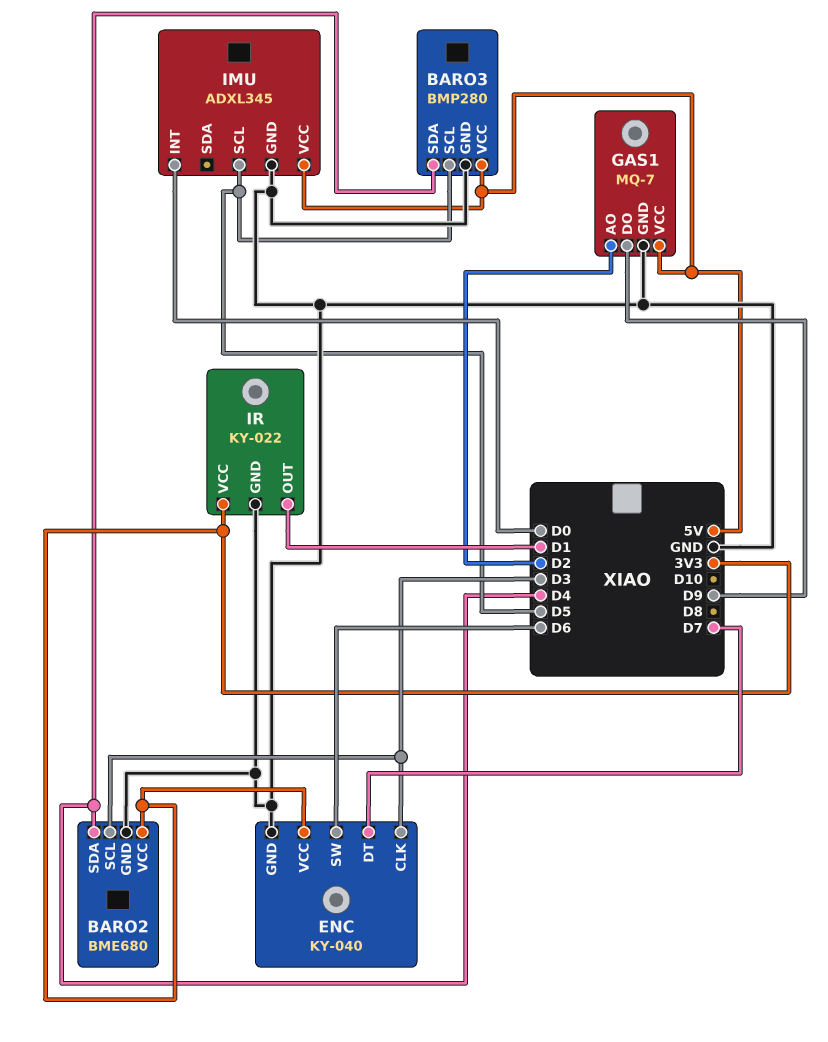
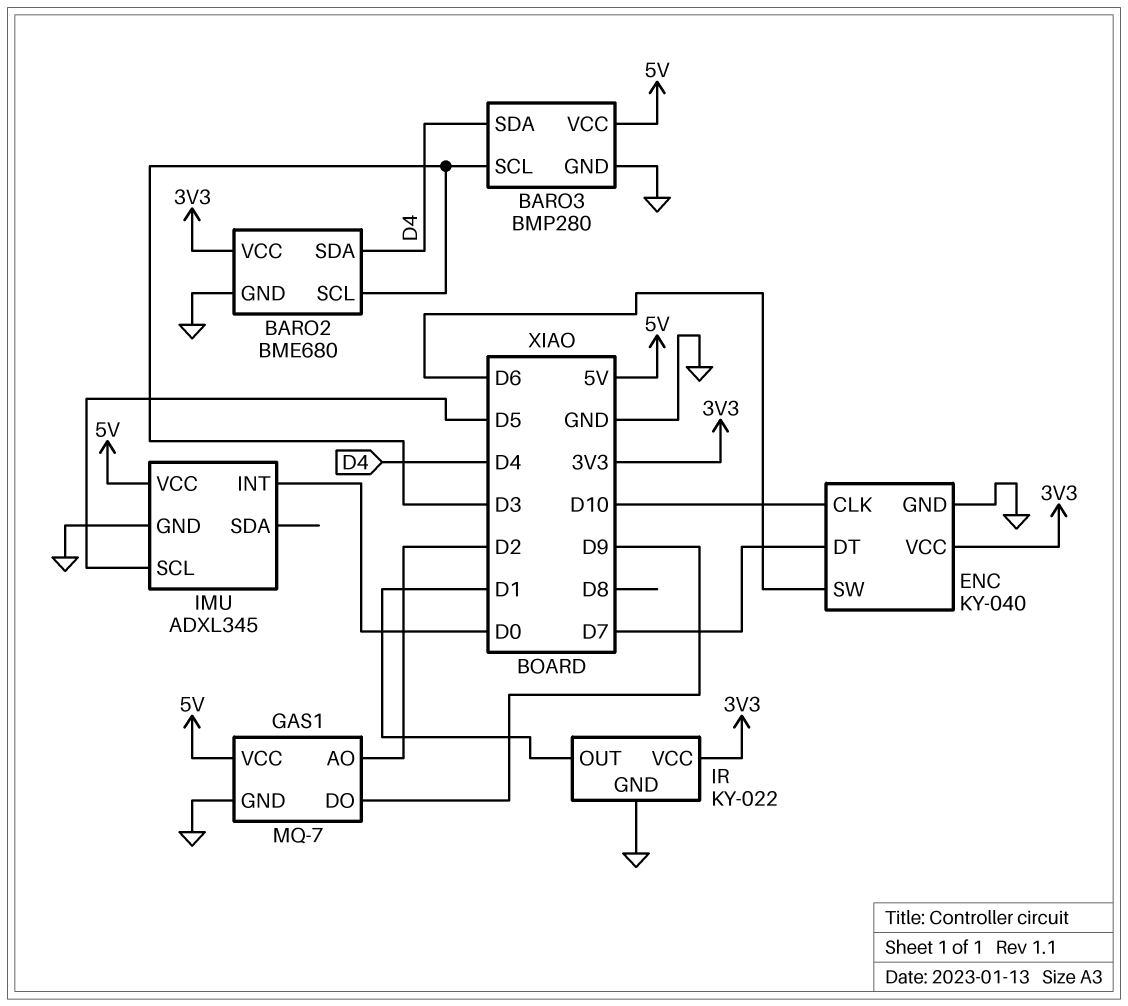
BARO3 pin SCL: D5 -> D3
ENC pin CLK: D3 -> D10

